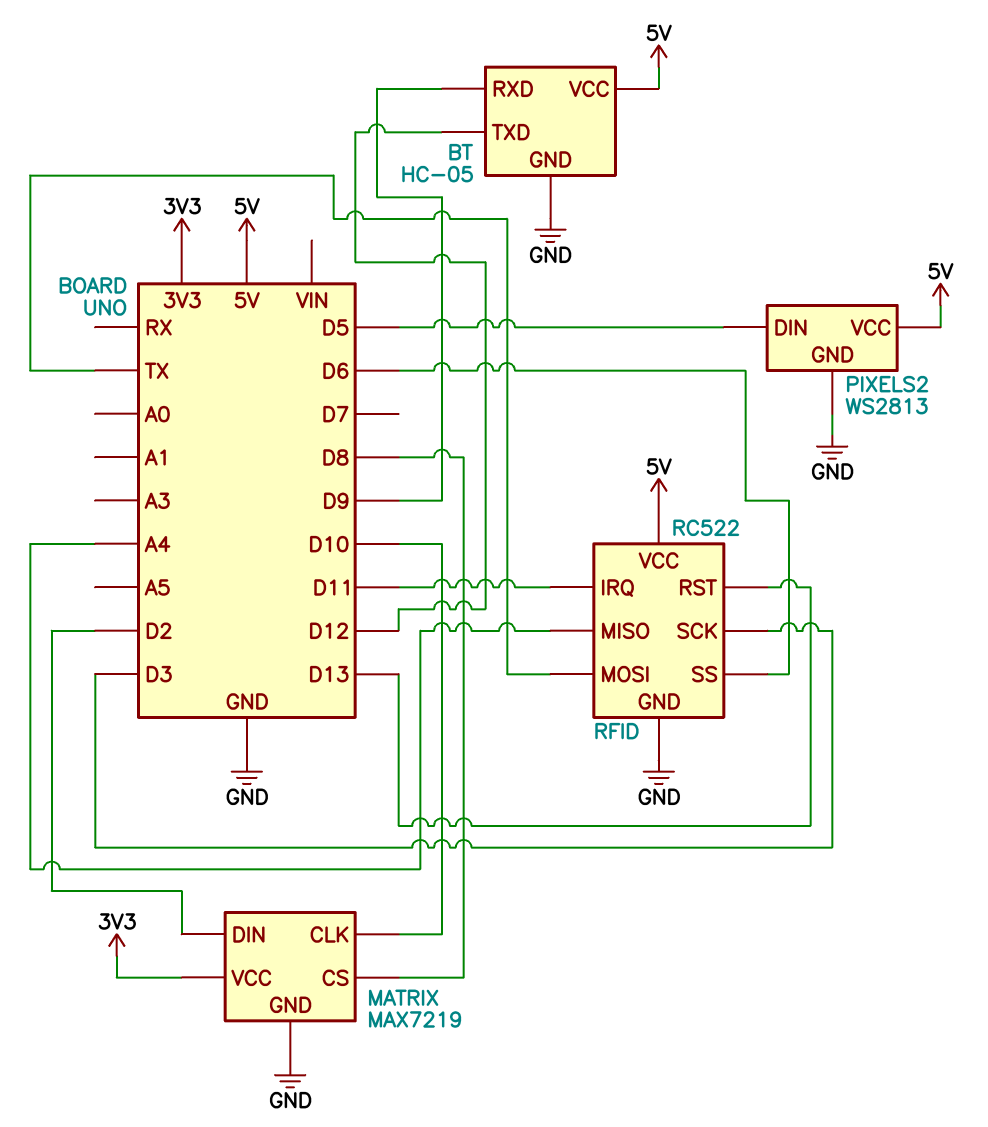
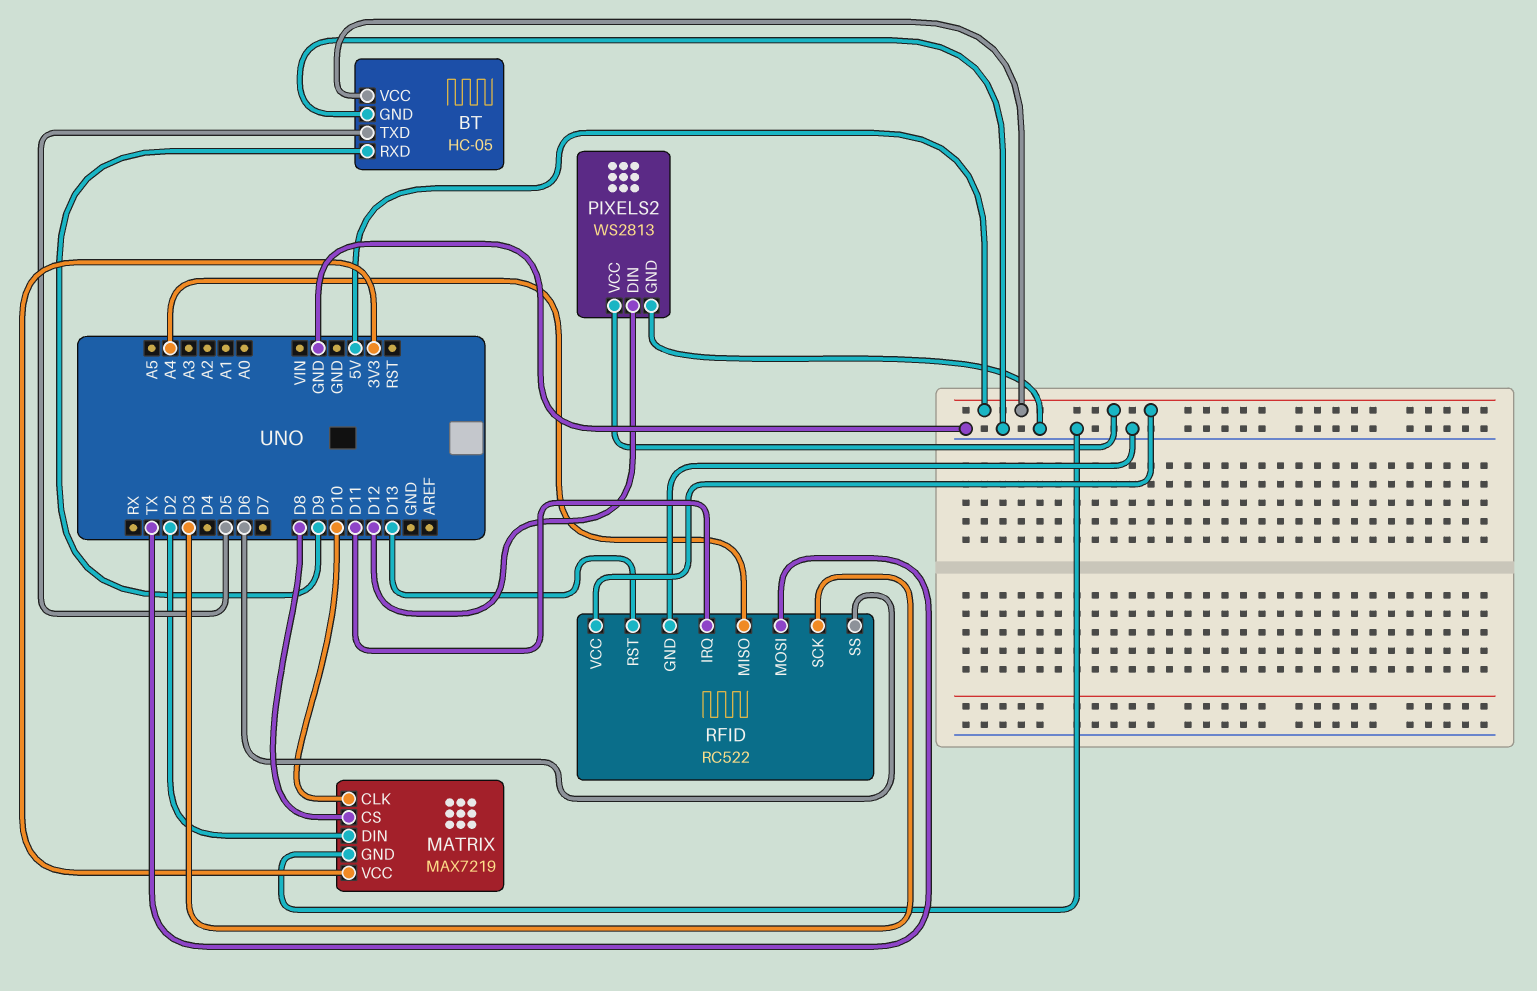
BT pin TXD: D12 -> D5
PIXELS2 pin DIN: D5 -> D12

